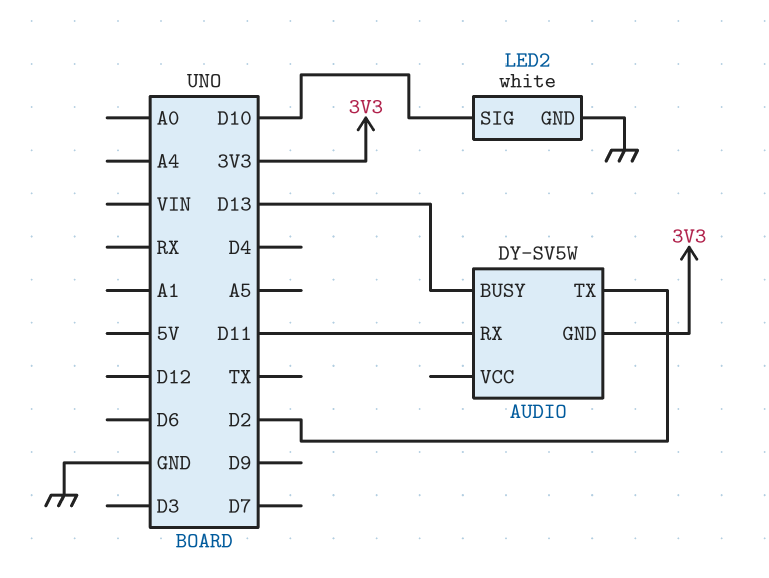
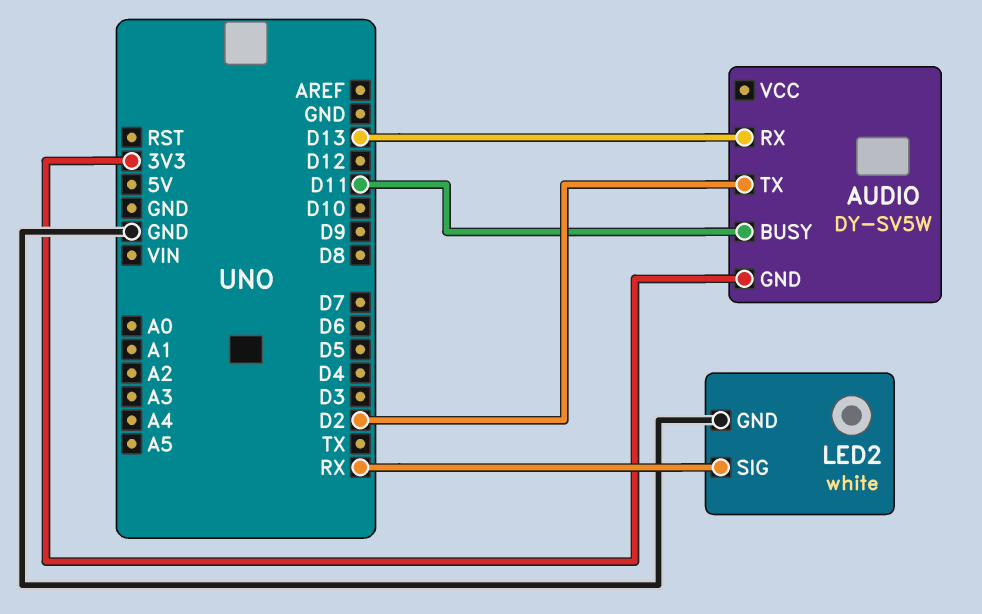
AUDIO pin BUSY: D13 -> D11
AUDIO pin RX: D11 -> D13
LED2 pin SIG: D10 -> RX

